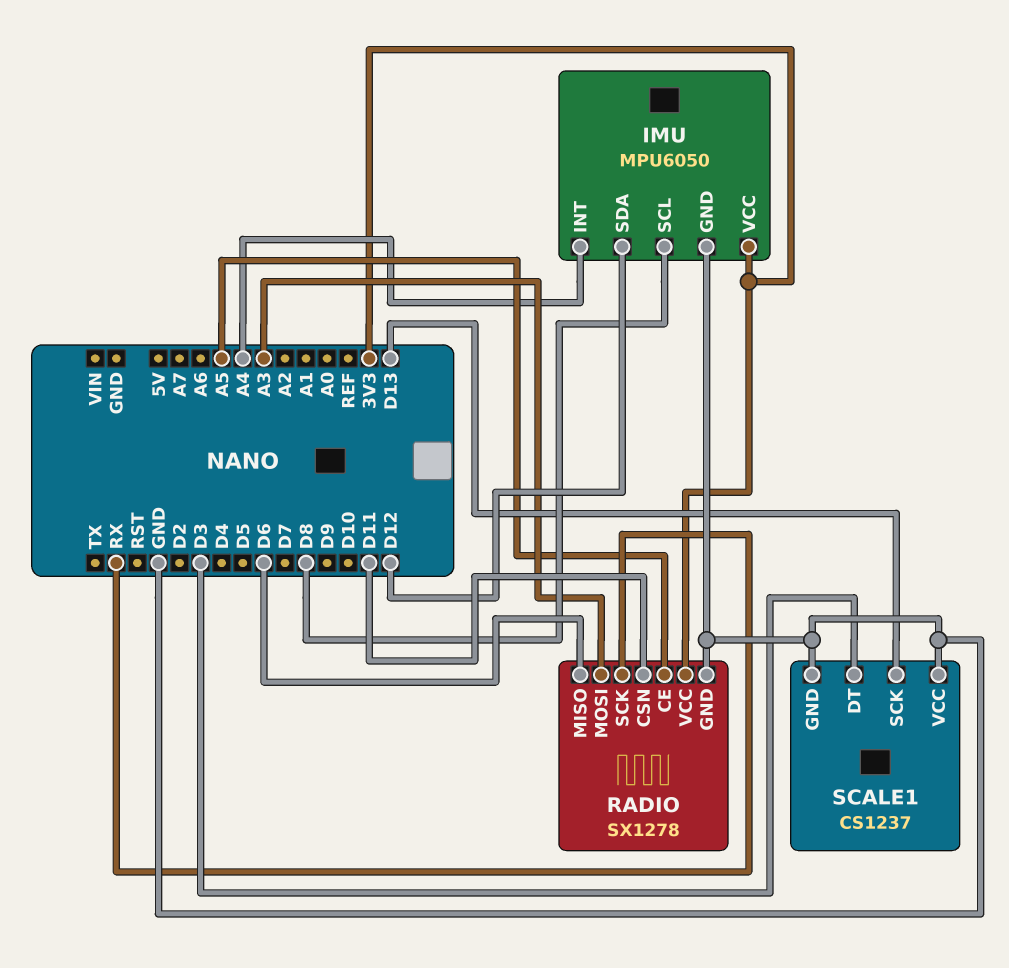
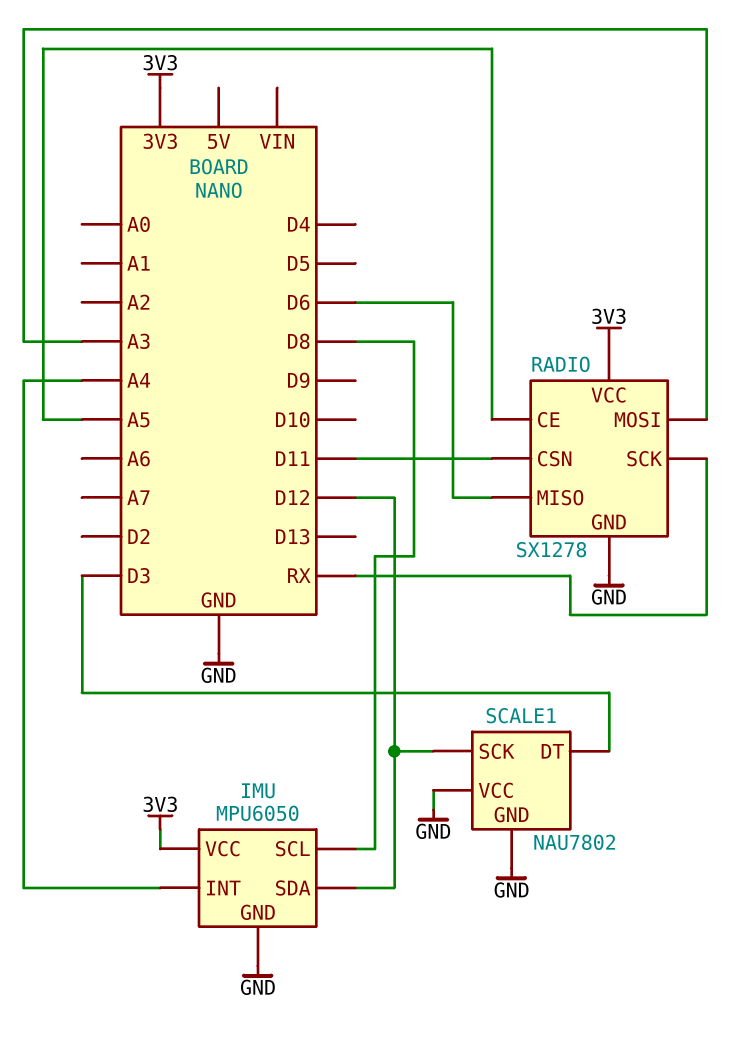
SCALE1: CS1237 -> NAU7802
SCALE1 pin SCK: D13 -> D12

